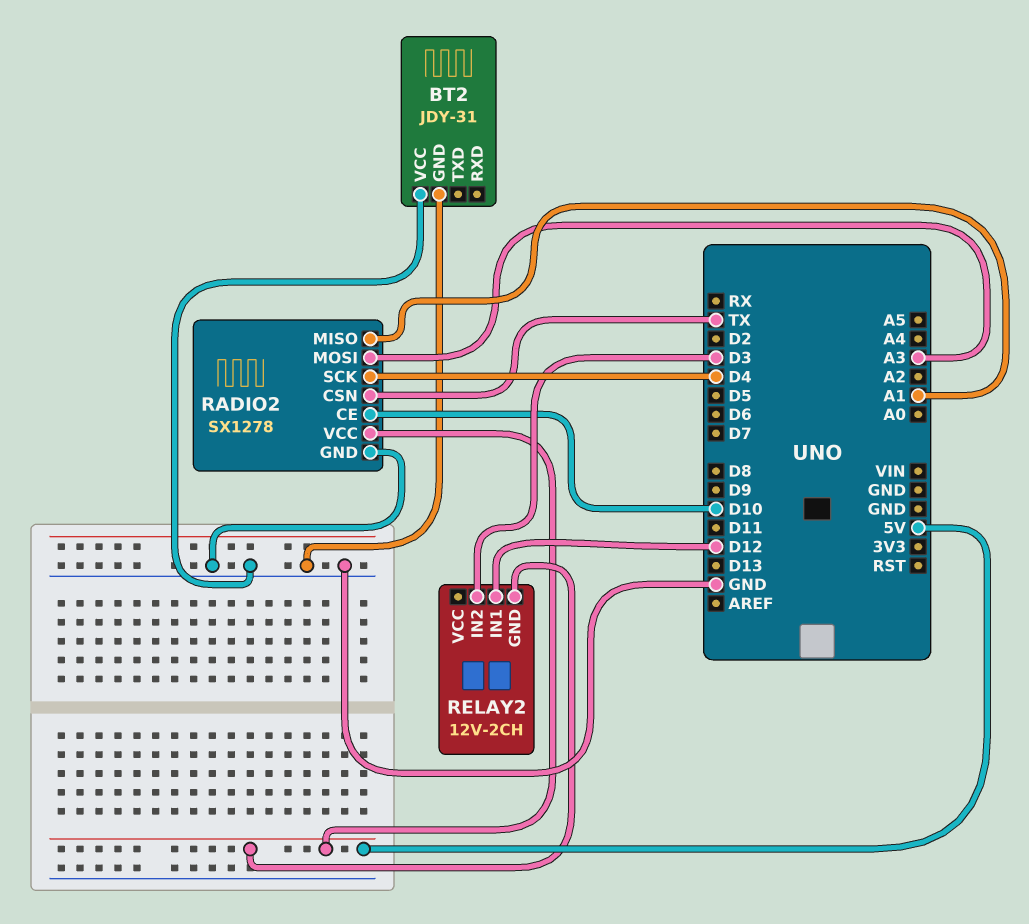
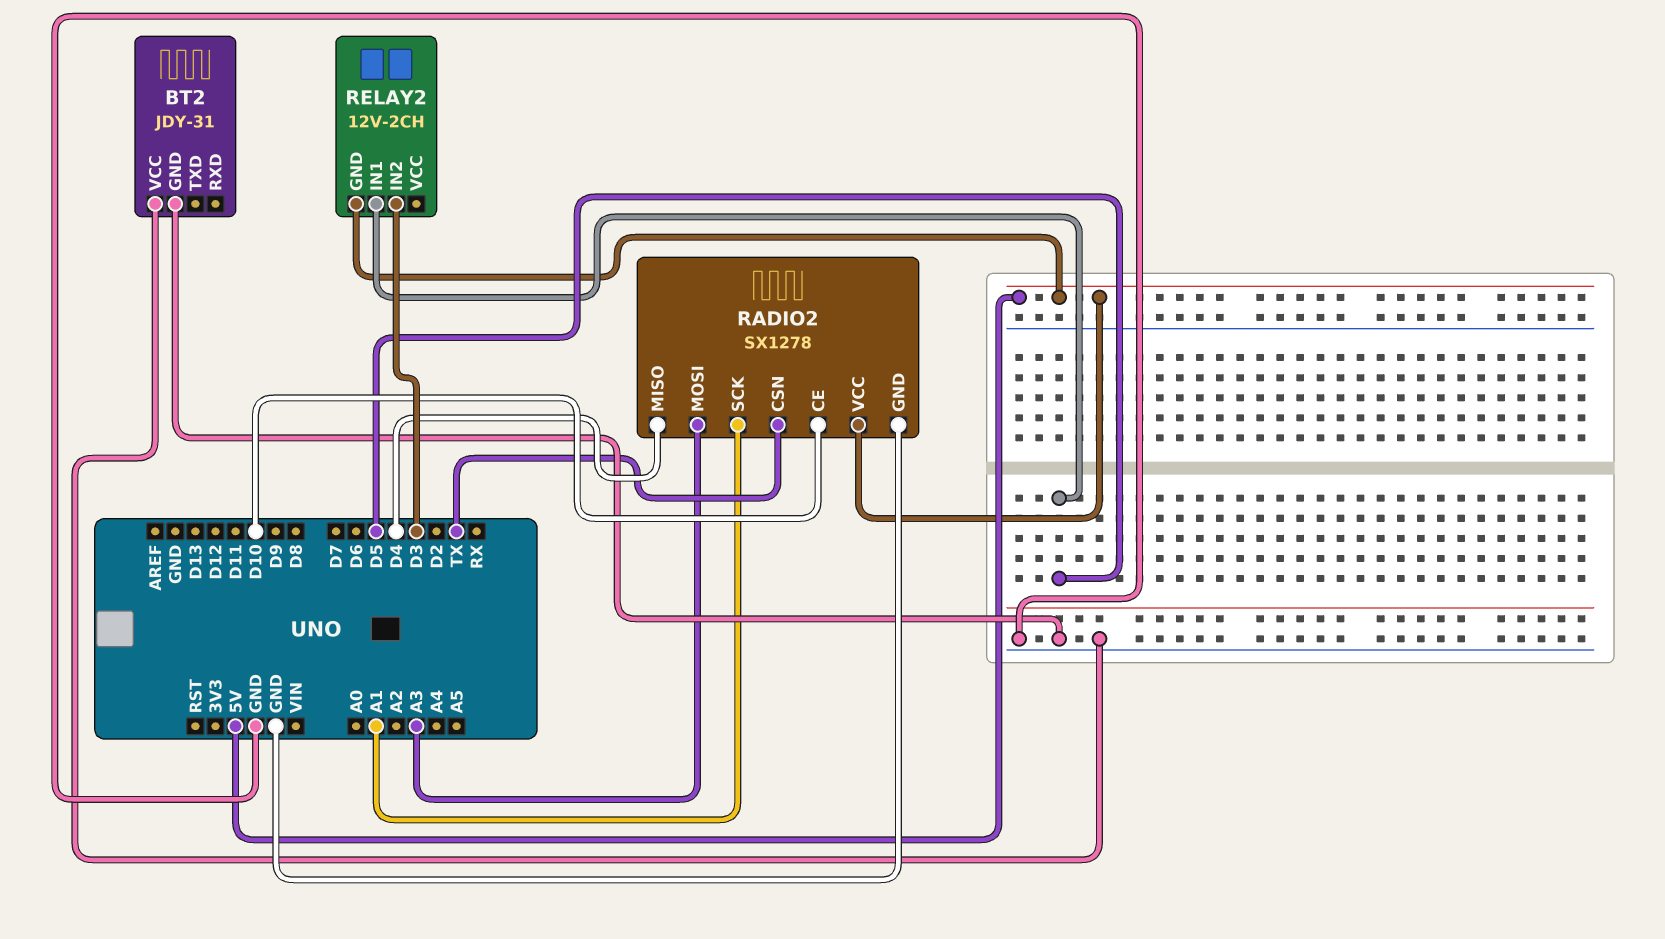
RADIO2 pin MISO: A1 -> D4
RADIO2 pin SCK: D4 -> A1
RELAY2 pin IN1: D12 -> D5

